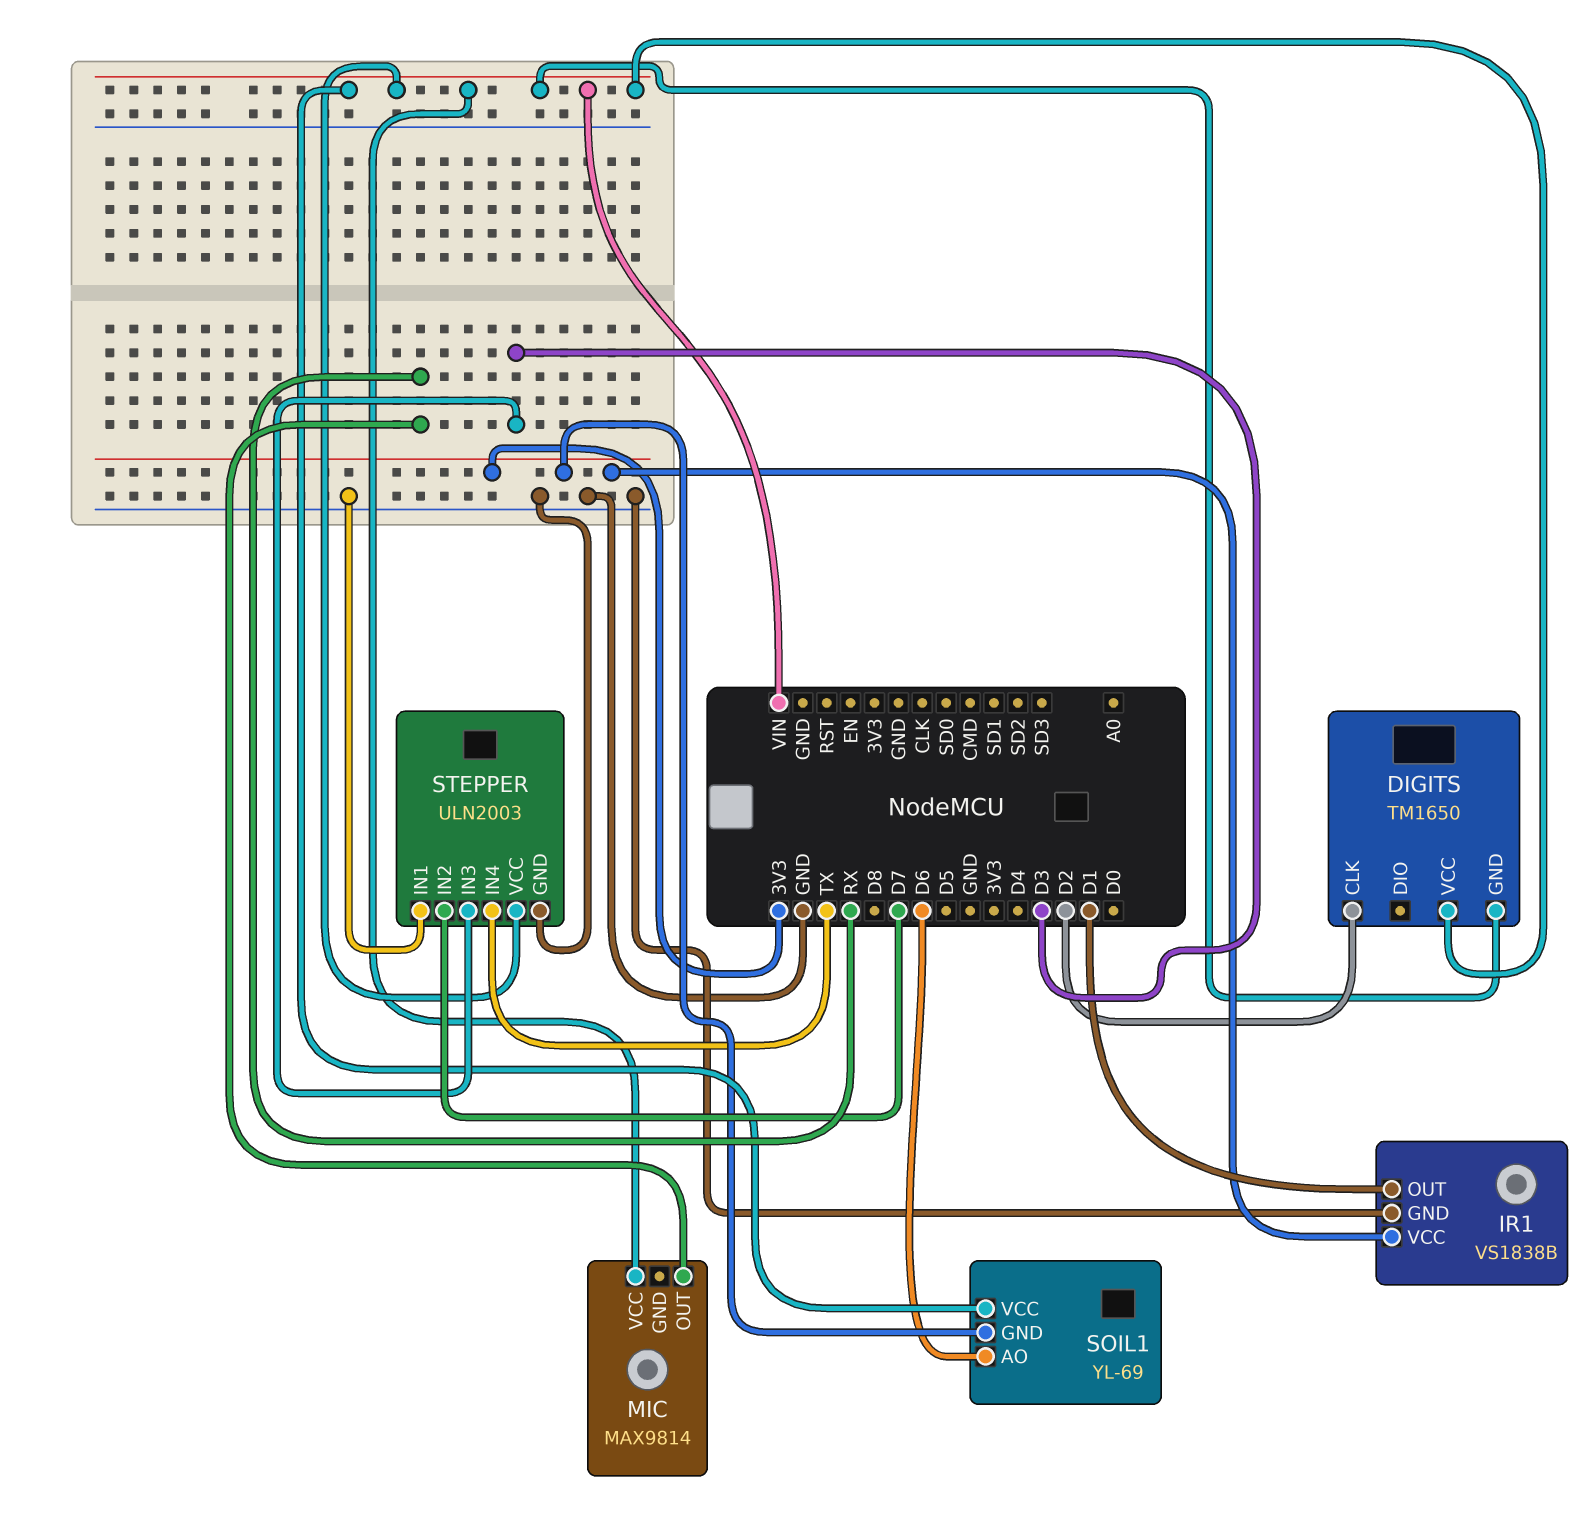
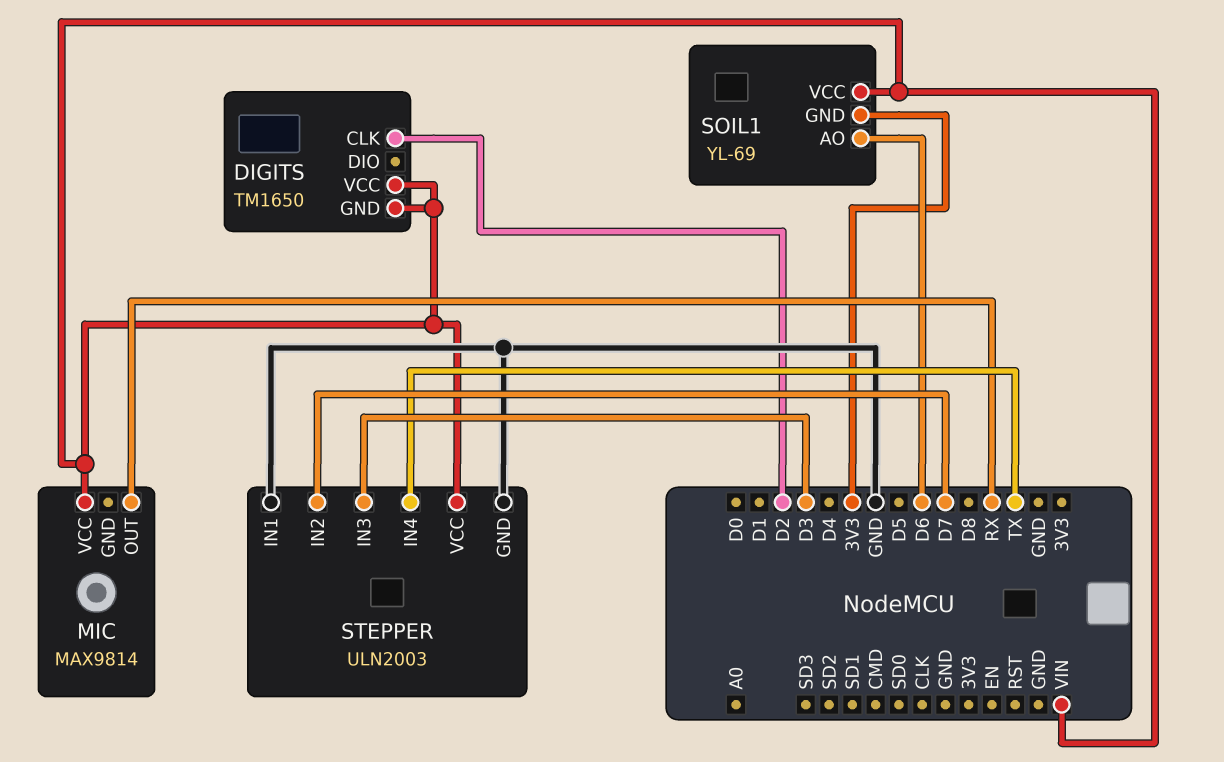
IR1: VS1838B -> none
IR1 pin GND: GND -> none
IR1 pin OUT: D1 -> none
IR1 pin VCC: 3V3 -> none

